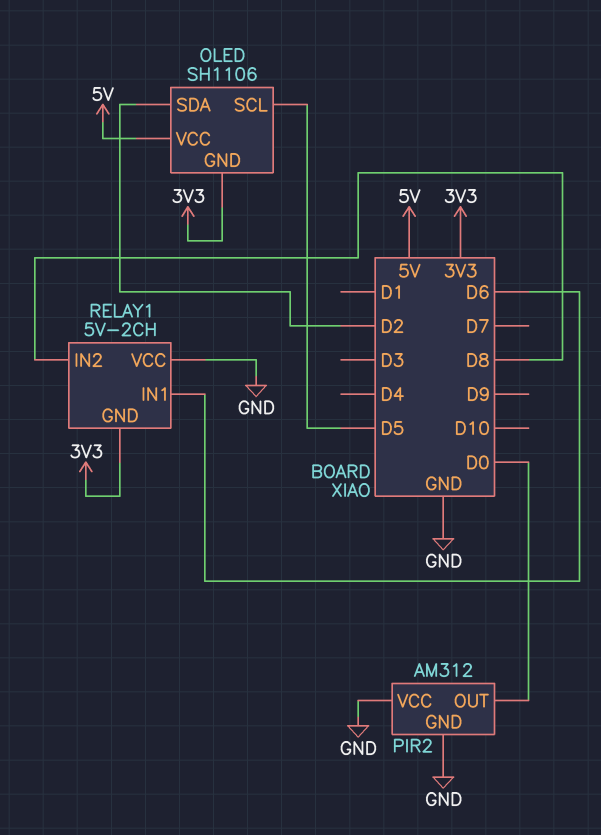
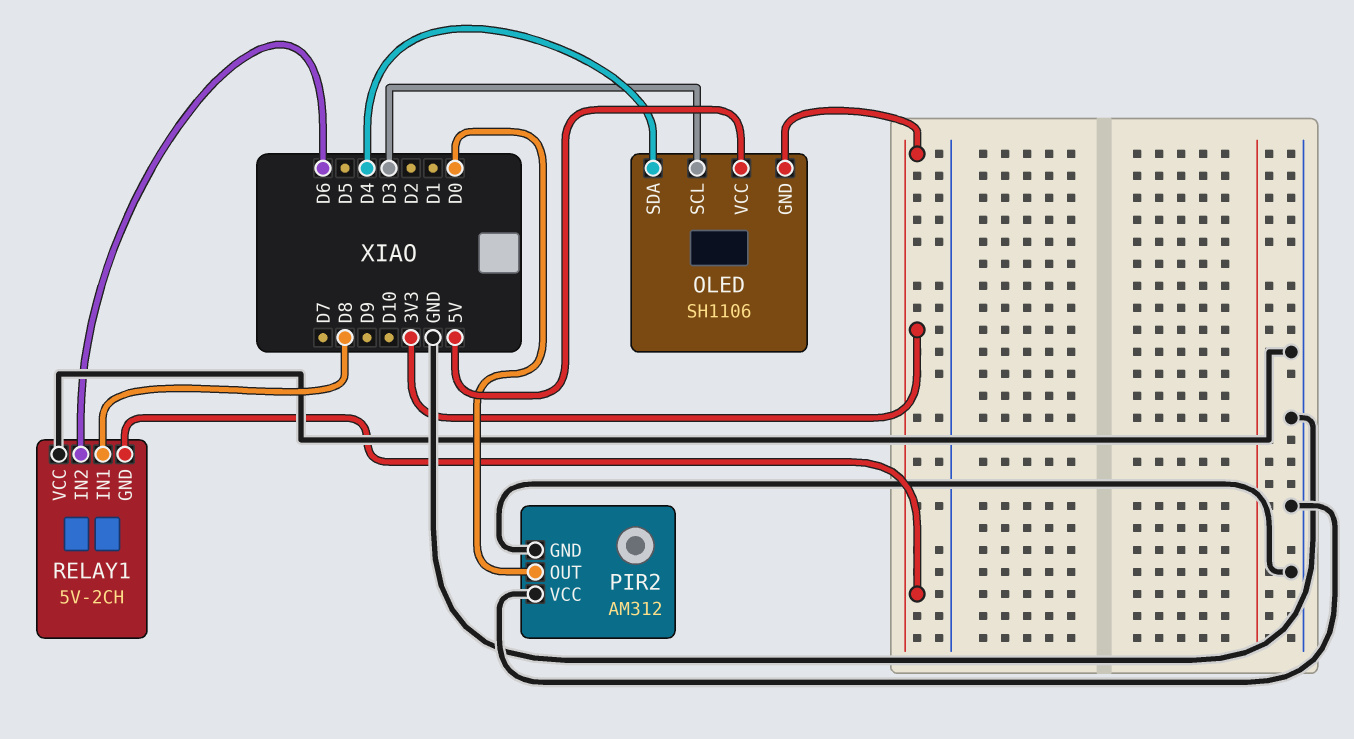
OLED pin SCL: D5 -> D3
OLED pin SDA: D2 -> D4
RELAY1 pin IN1: D6 -> D8
RELAY1 pin IN2: D8 -> D6

